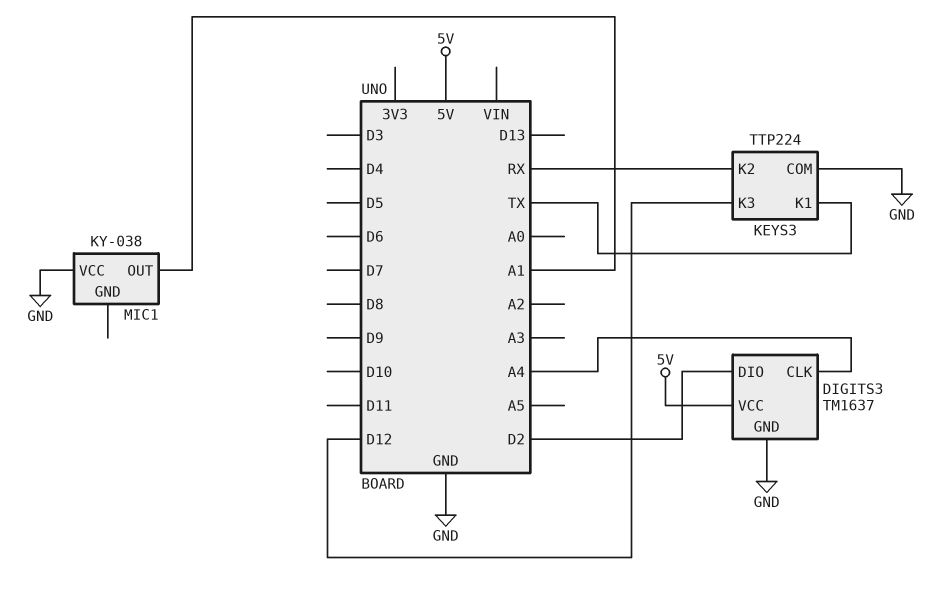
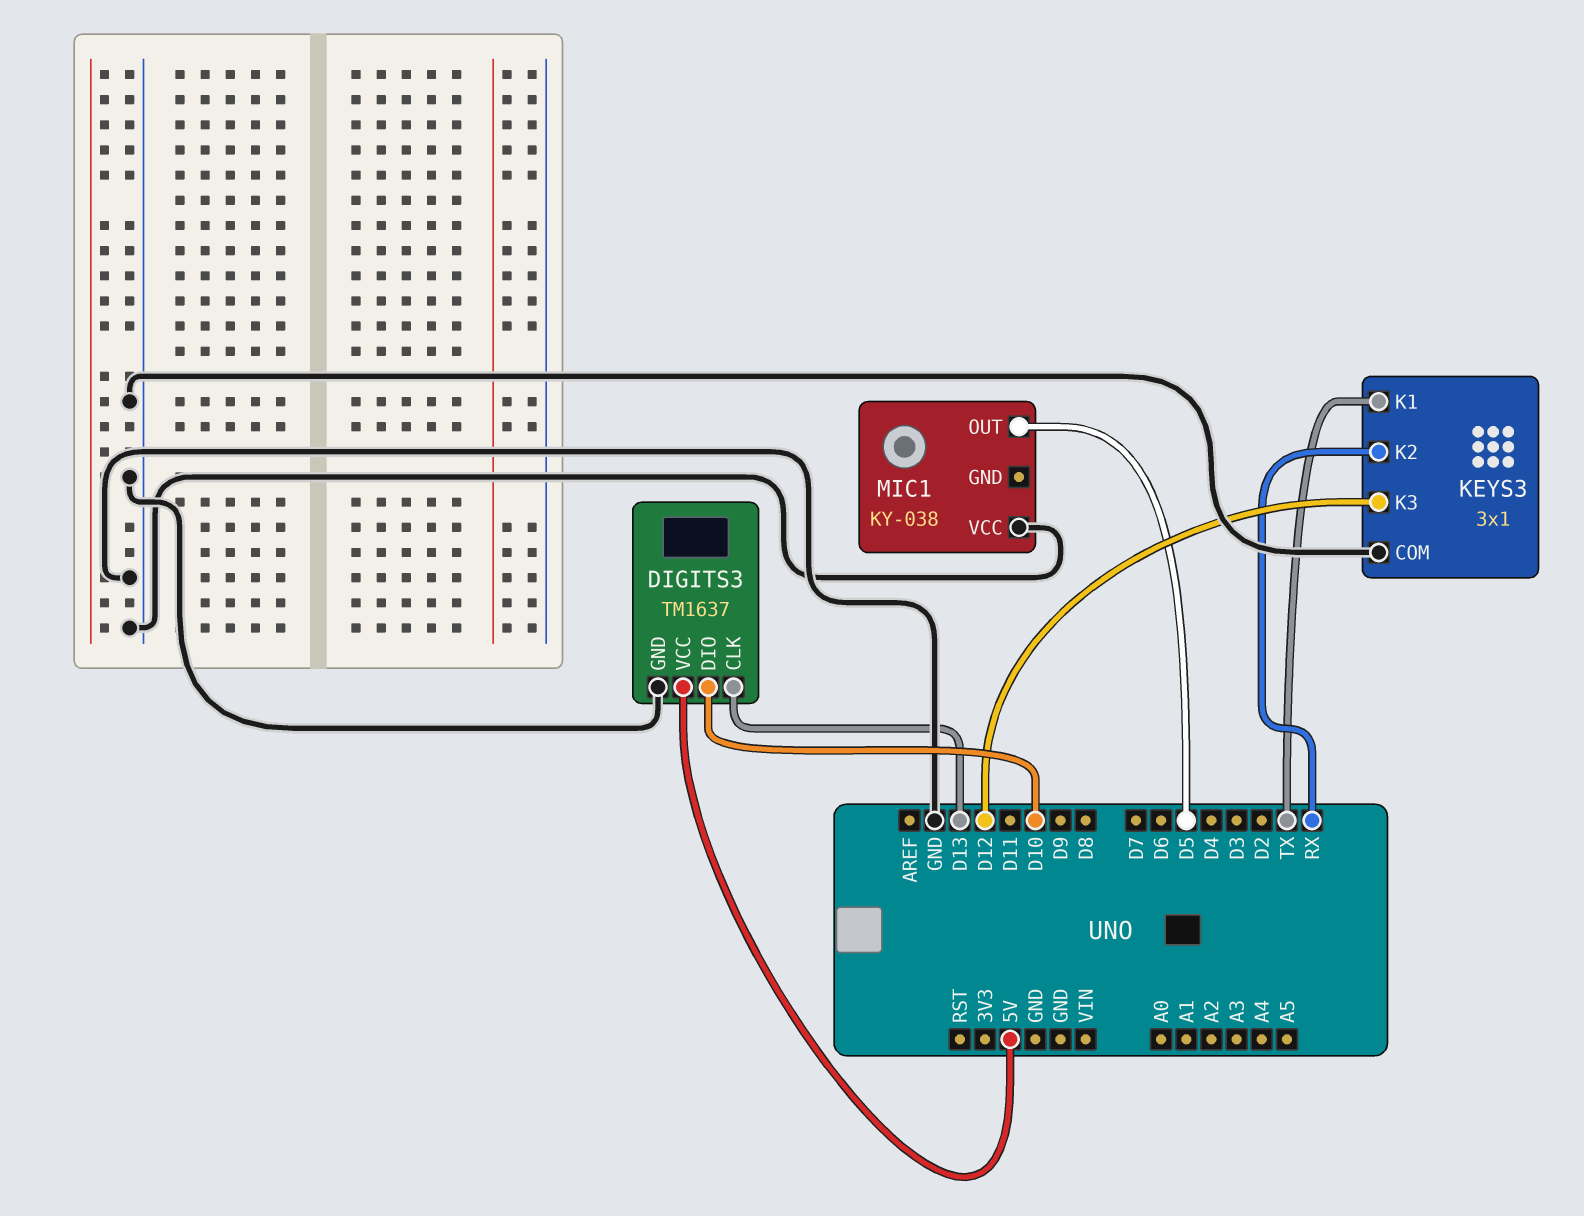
DIGITS3 pin CLK: A4 -> D13
DIGITS3 pin DIO: D2 -> D10
KEYS3: TTP224 -> 3x1
MIC1 pin OUT: A1 -> D5

